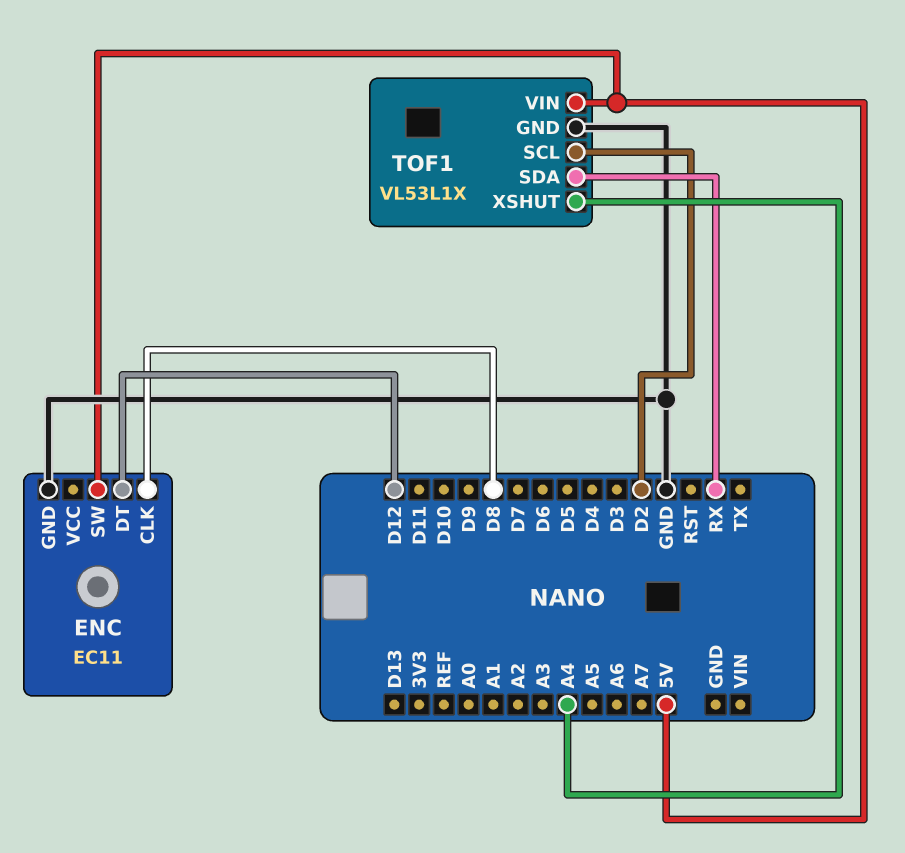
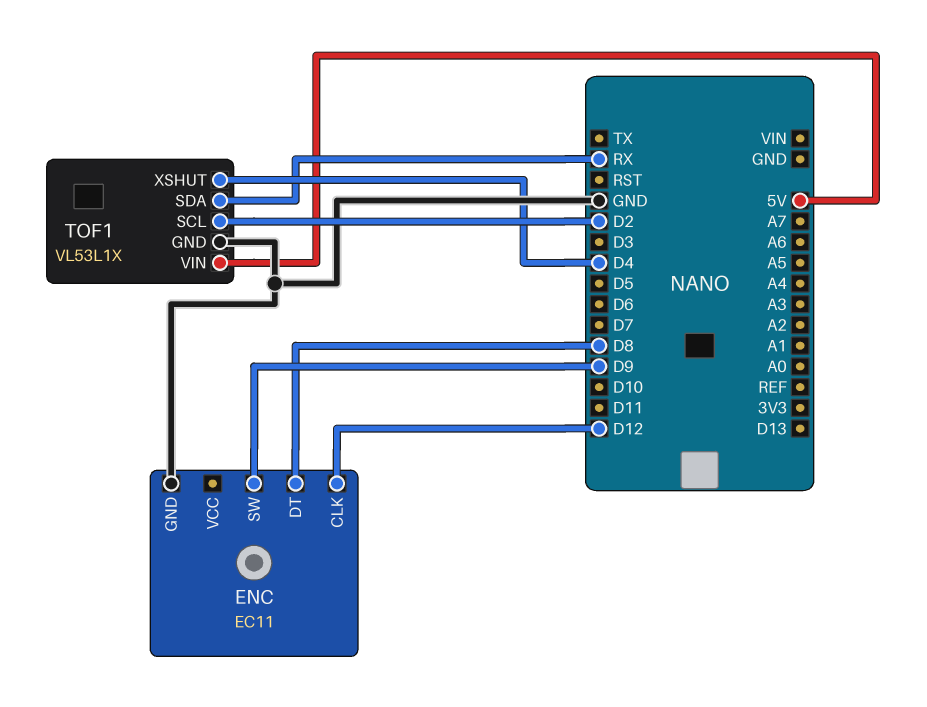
ENC pin CLK: D8 -> D12
ENC pin DT: D12 -> D8
ENC pin SW: 5V -> D9
TOF1 pin XSHUT: A4 -> D4

